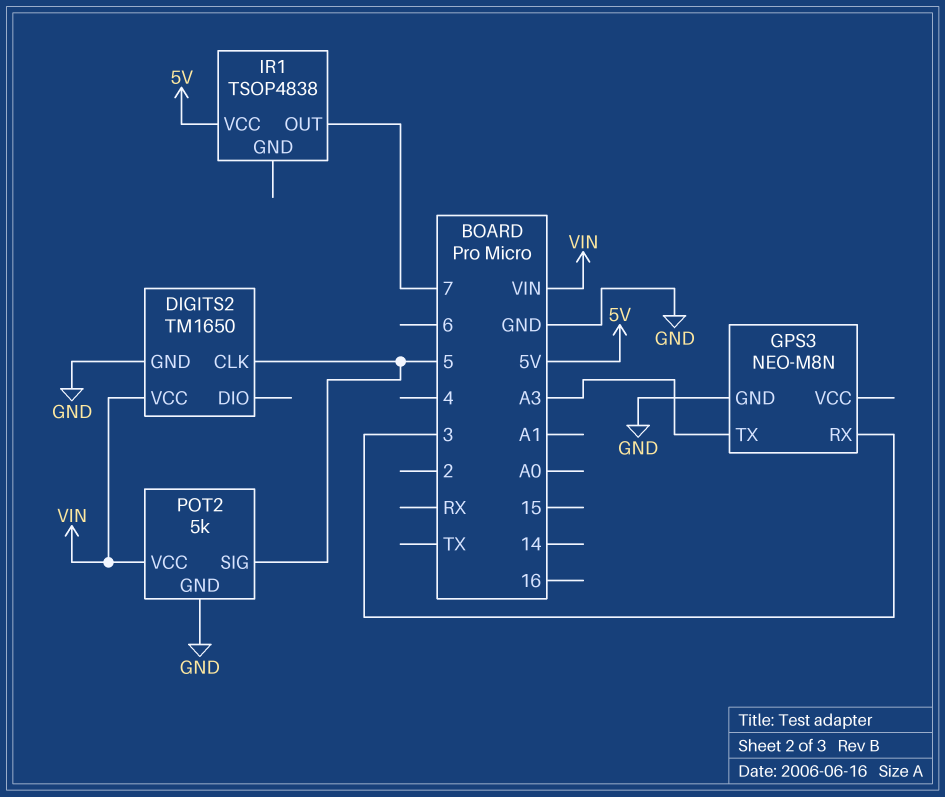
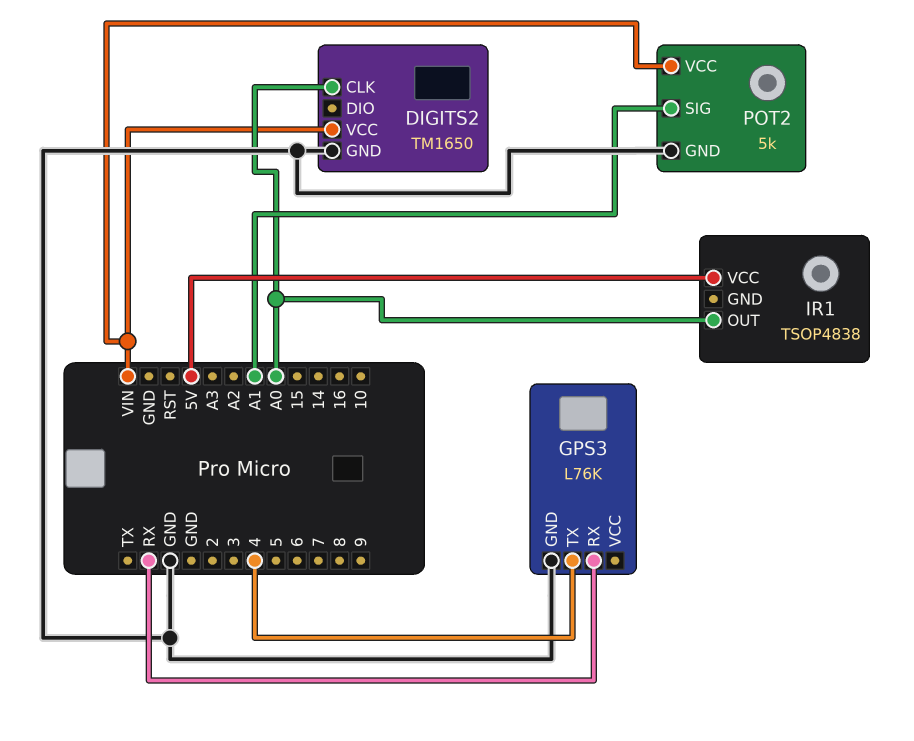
DIGITS2 pin CLK: 5 -> A0
GPS3: NEO-M8N -> L76K
GPS3 pin RX: 3 -> RX
GPS3 pin TX: A3 -> 4
IR1 pin OUT: 7 -> A0
POT2 pin SIG: 5 -> A1

